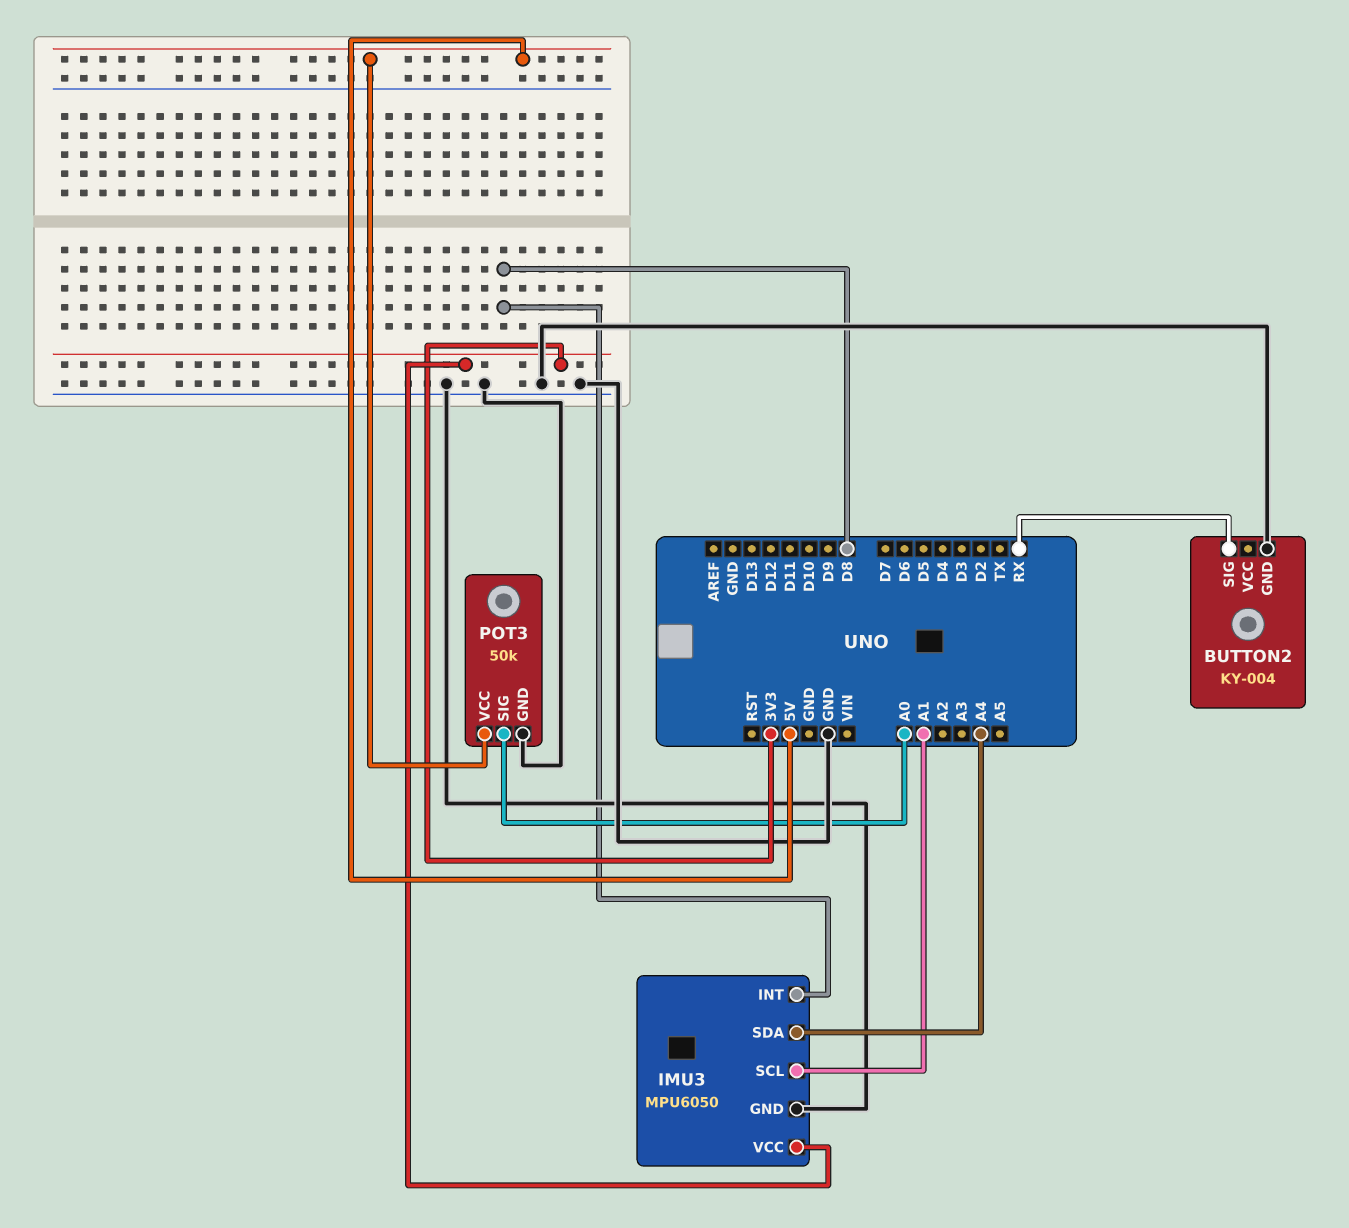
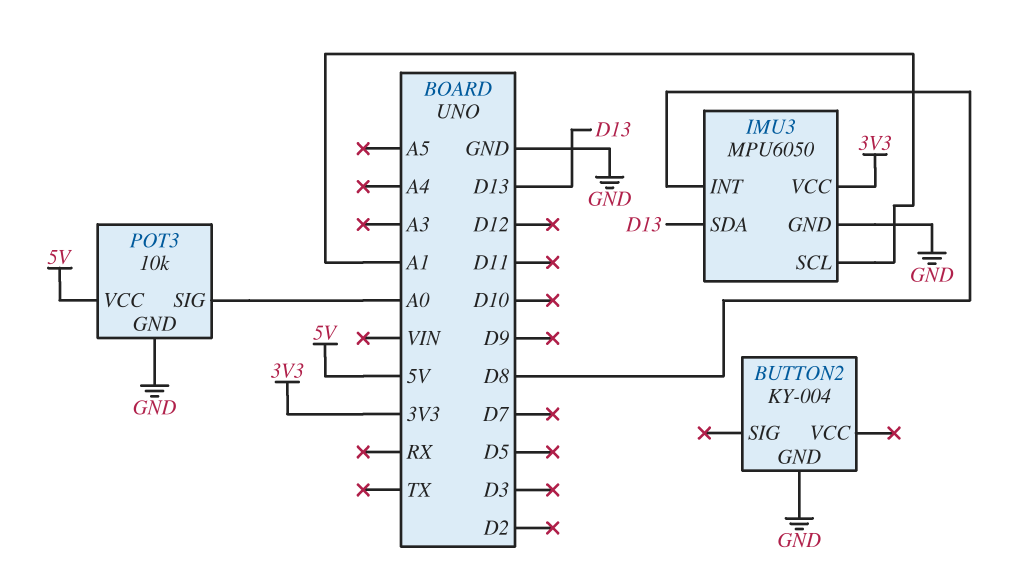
BUTTON2 pin SIG: RX -> none
IMU3 pin SDA: A4 -> D13
POT3: 50k -> 10k

